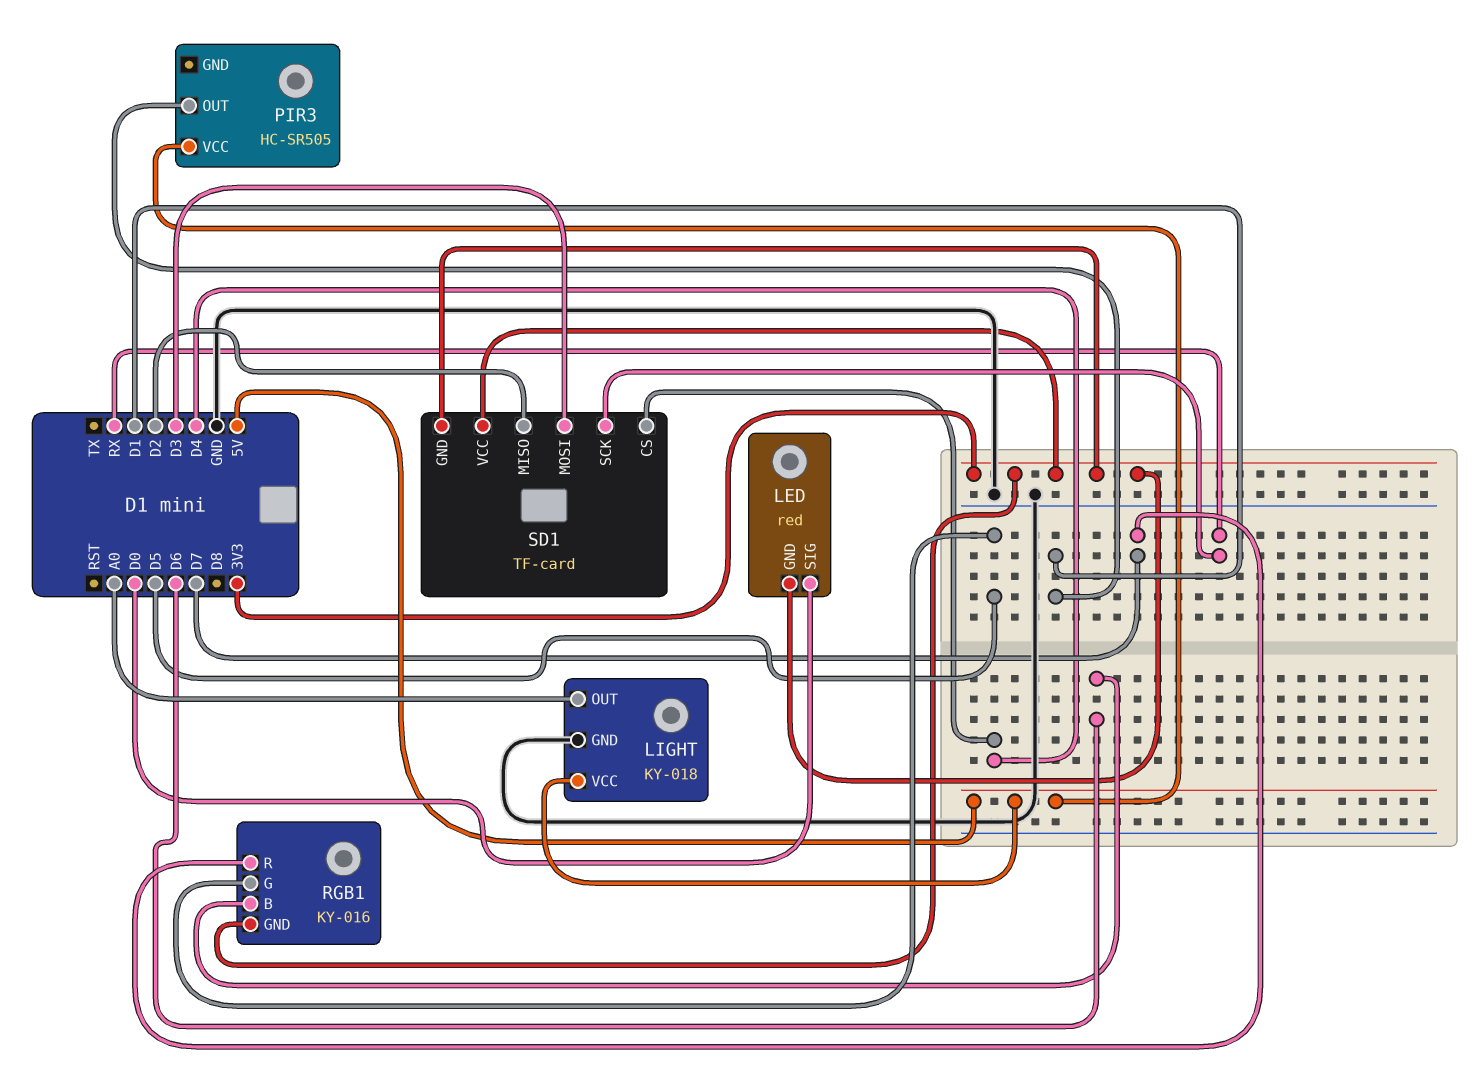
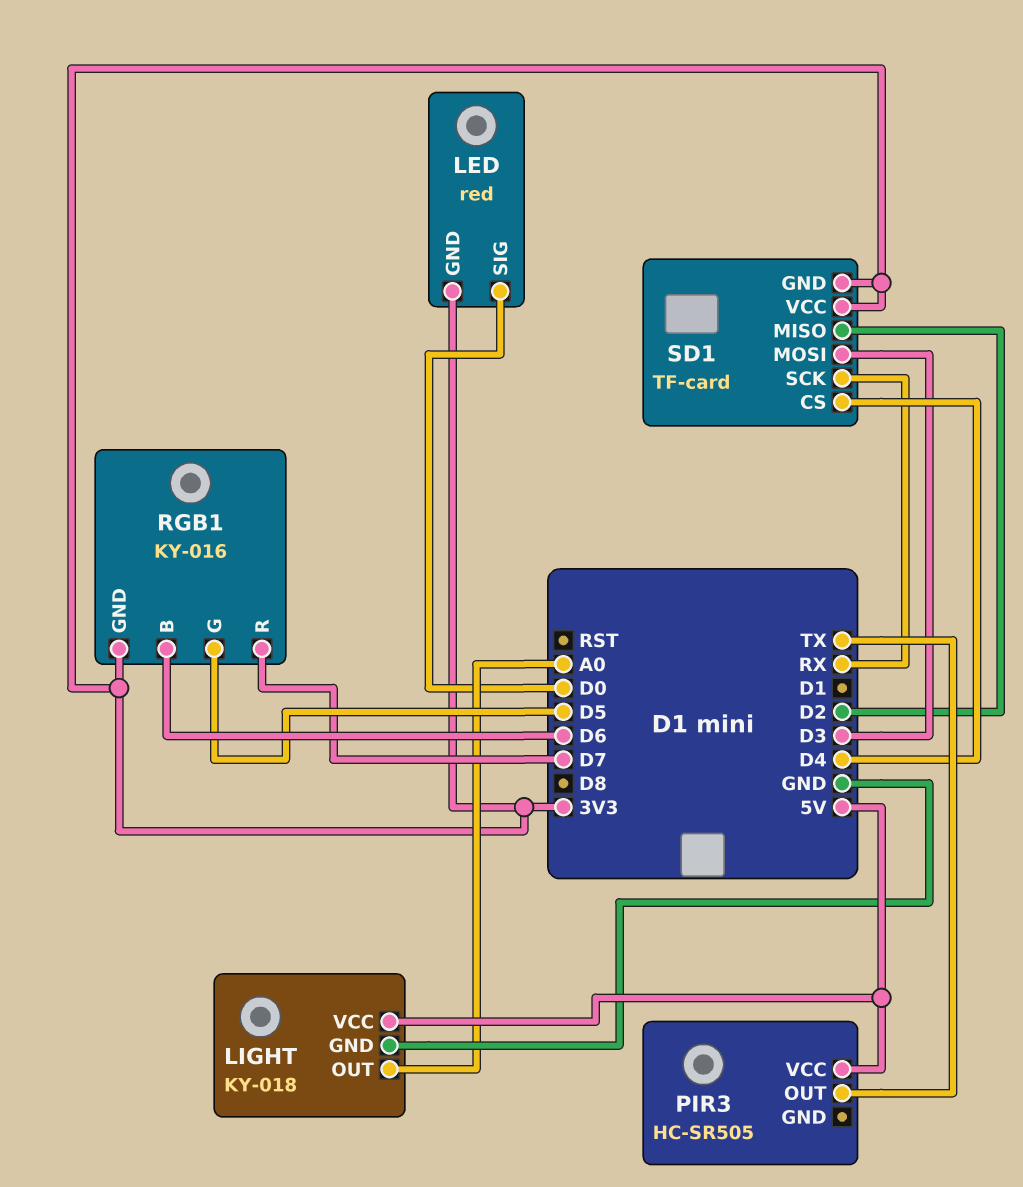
PIR3 pin OUT: D1 -> TX

